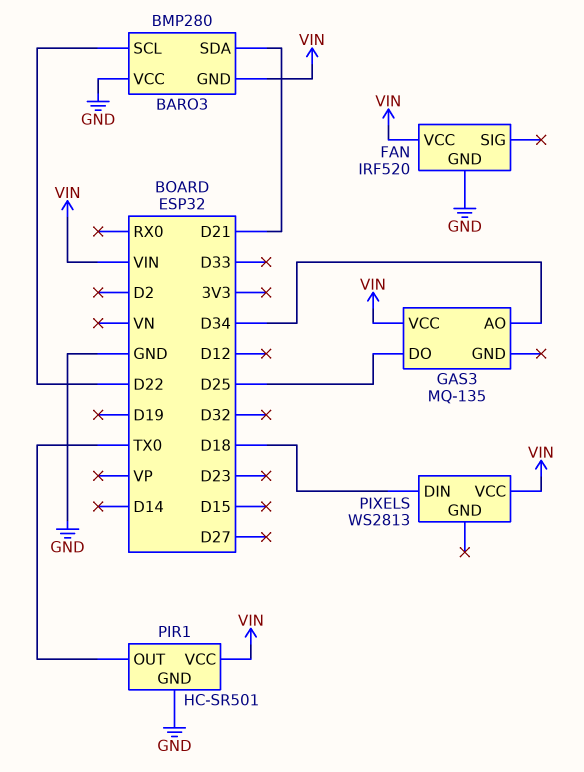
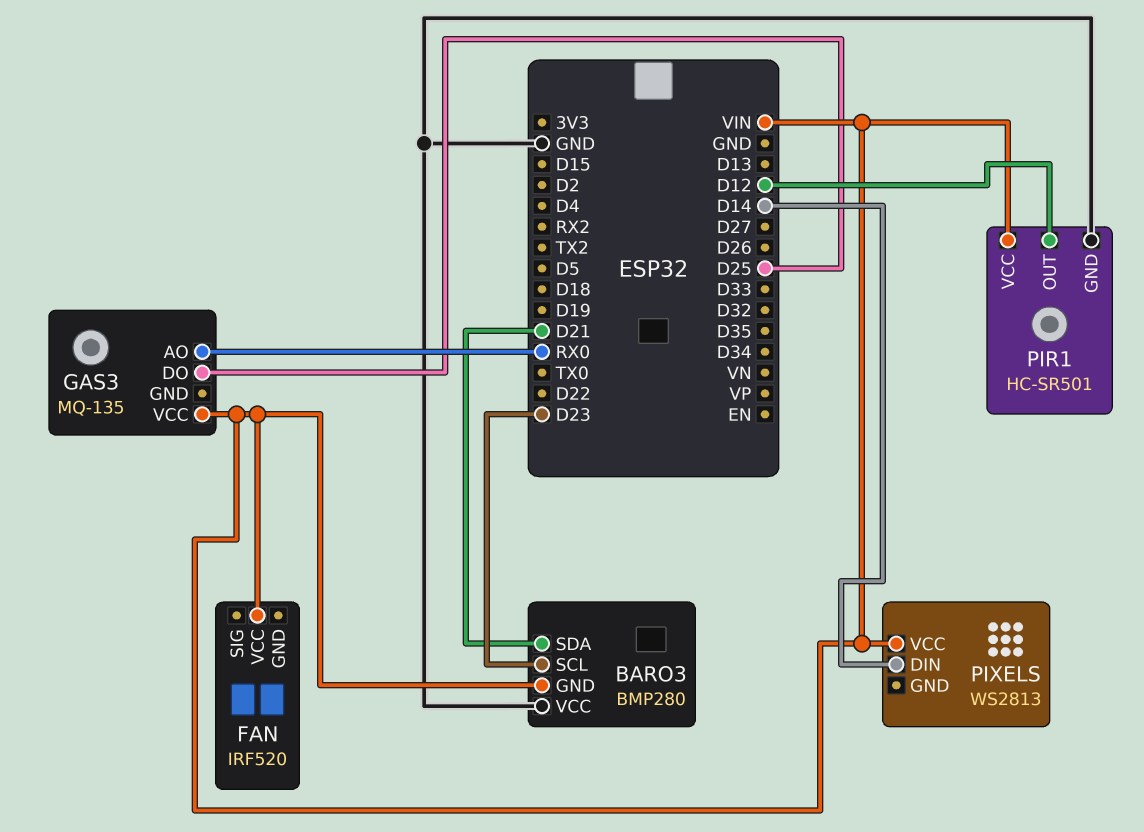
BARO3 pin SCL: D22 -> D23
FAN pin GND: GND -> none
GAS3 pin AO: D34 -> RX0
PIR1 pin OUT: TX0 -> D12
PIXELS pin DIN: D18 -> D14

